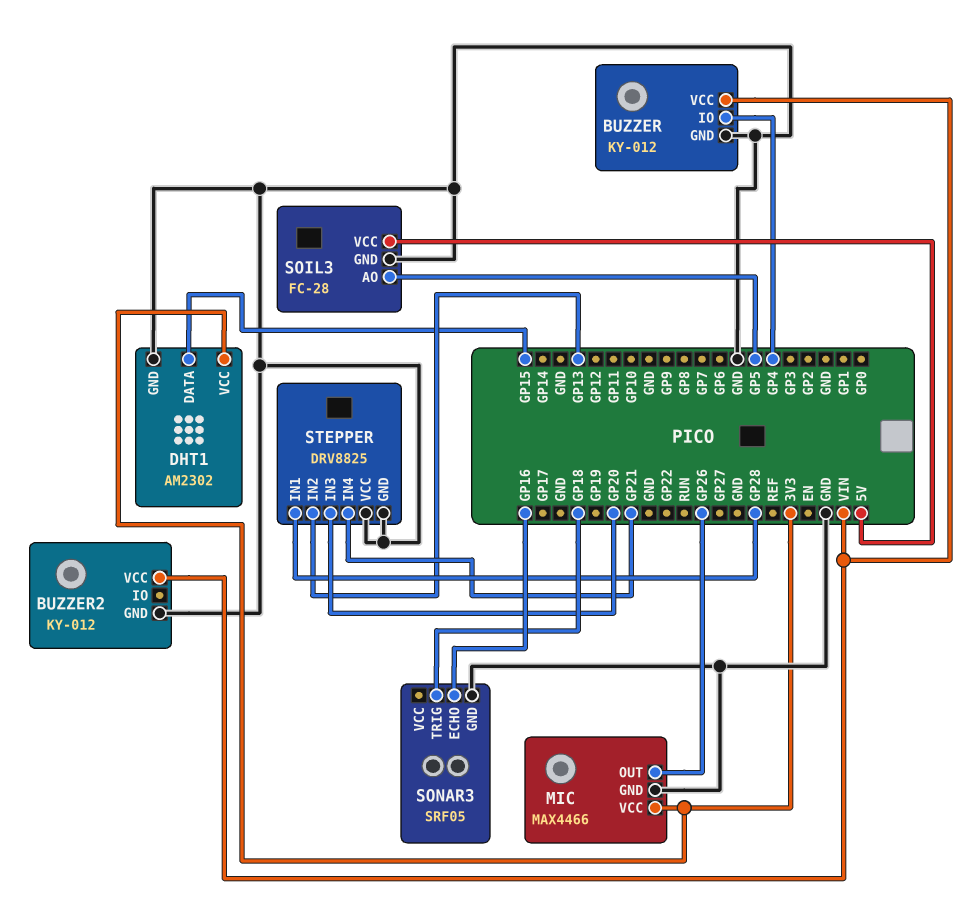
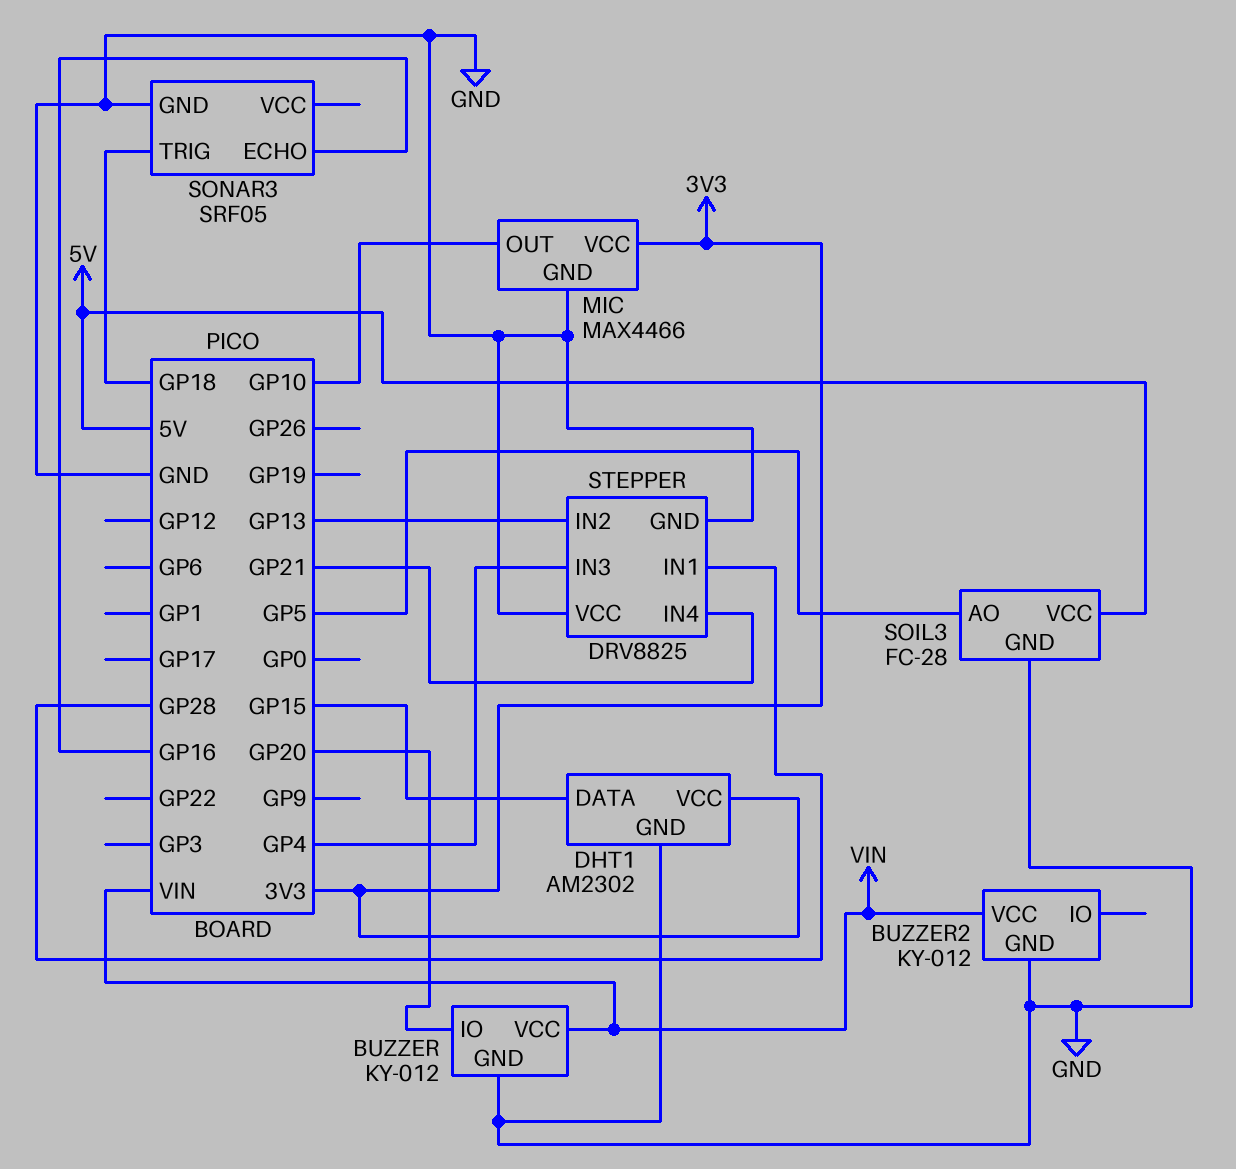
BUZZER pin IO: GP4 -> GP20
MIC pin OUT: GP26 -> GP10
STEPPER pin IN3: GP20 -> GP4

